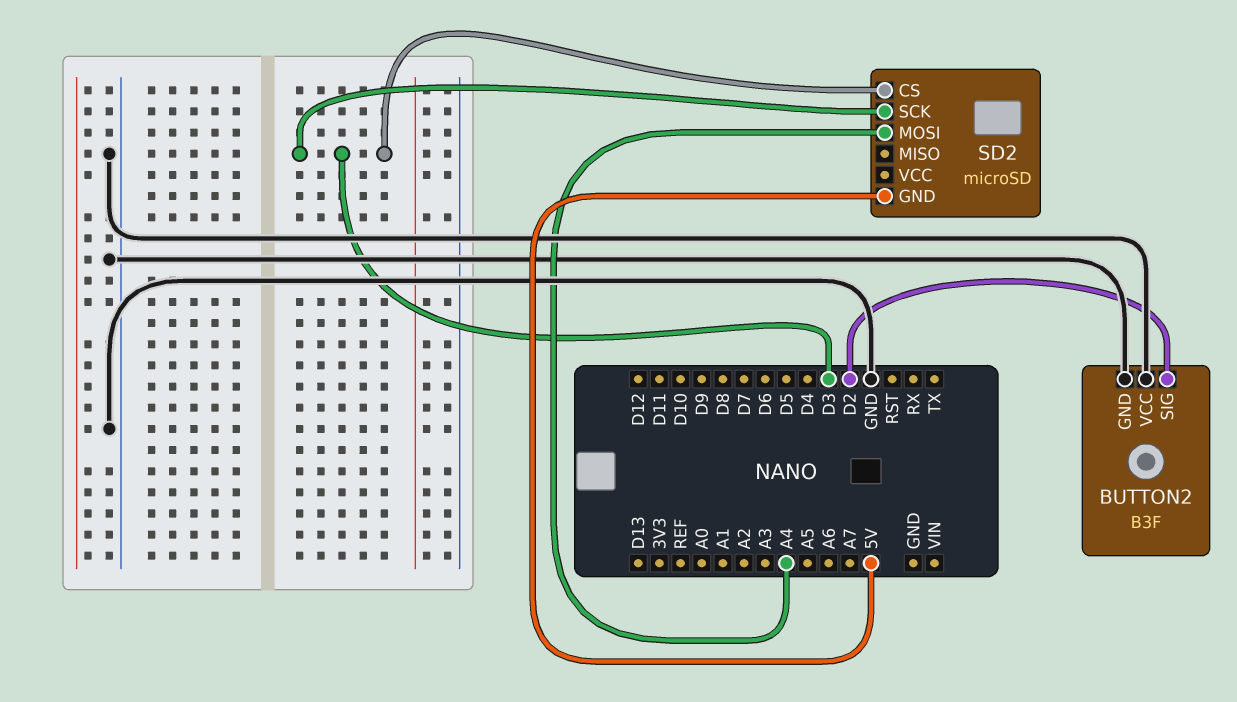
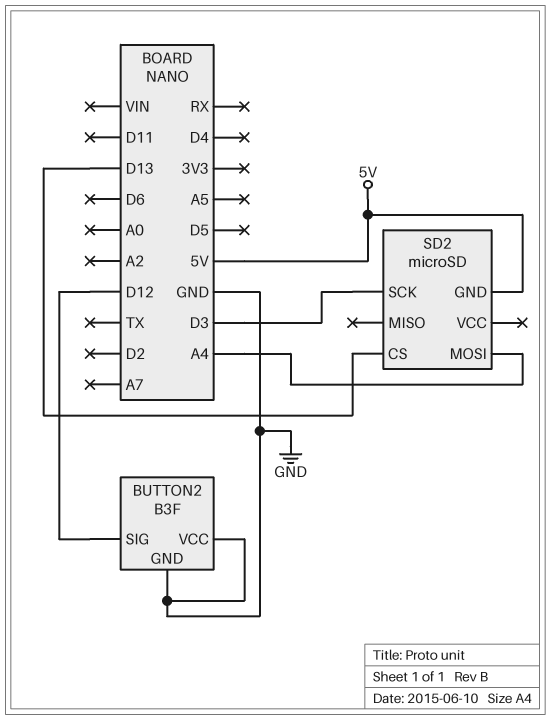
BUTTON2 pin SIG: D2 -> D12
SD2 pin CS: D3 -> D13

